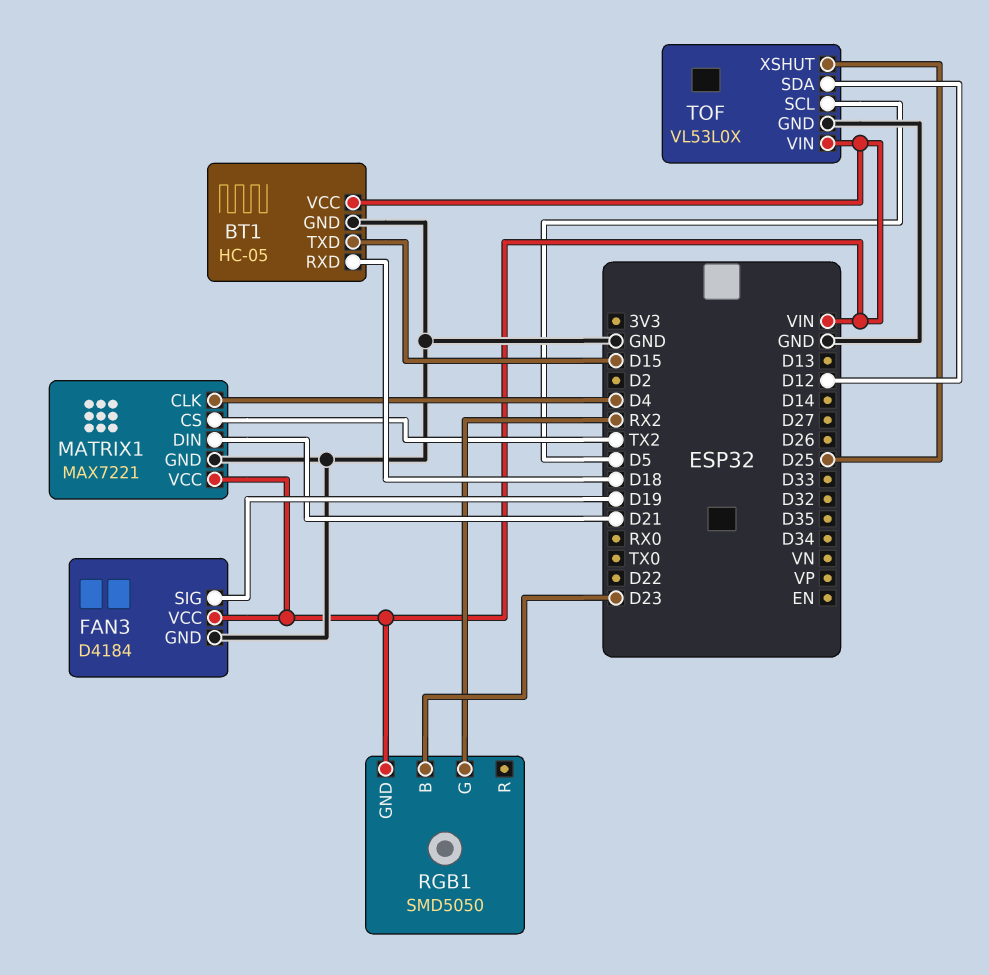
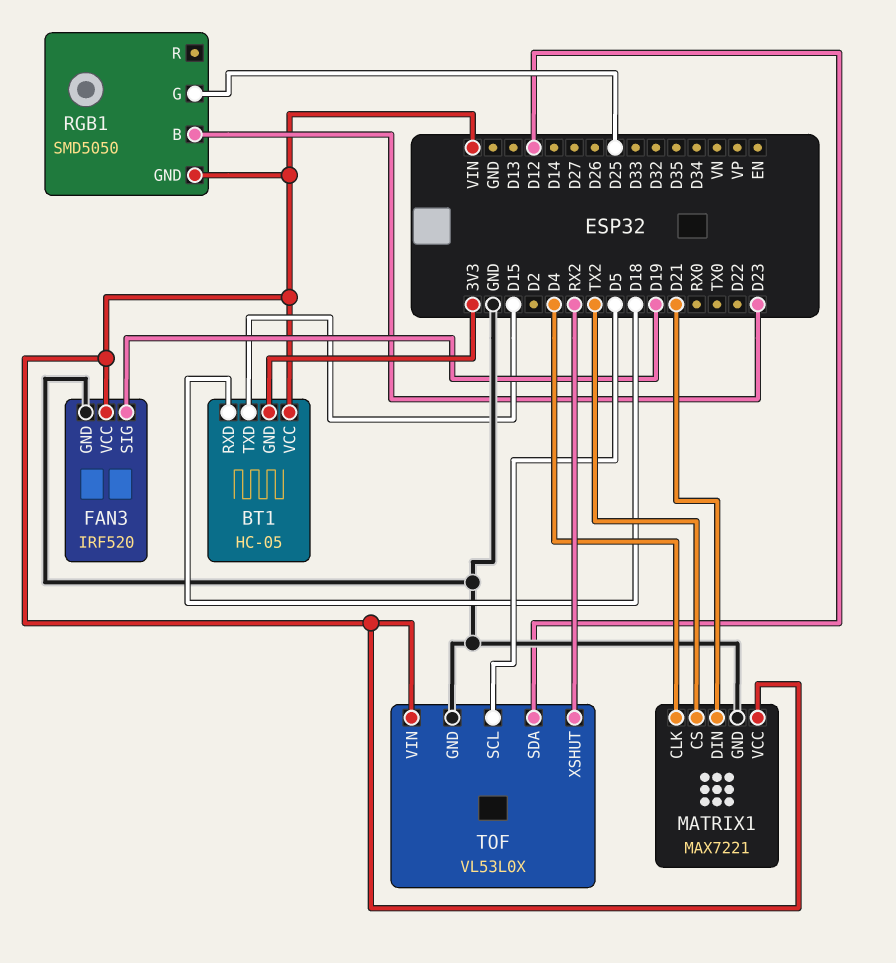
BT1 pin GND: GND -> 3V3
FAN3: D4184 -> IRF520
RGB1 pin G: RX2 -> D25
TOF pin XSHUT: D25 -> RX2

